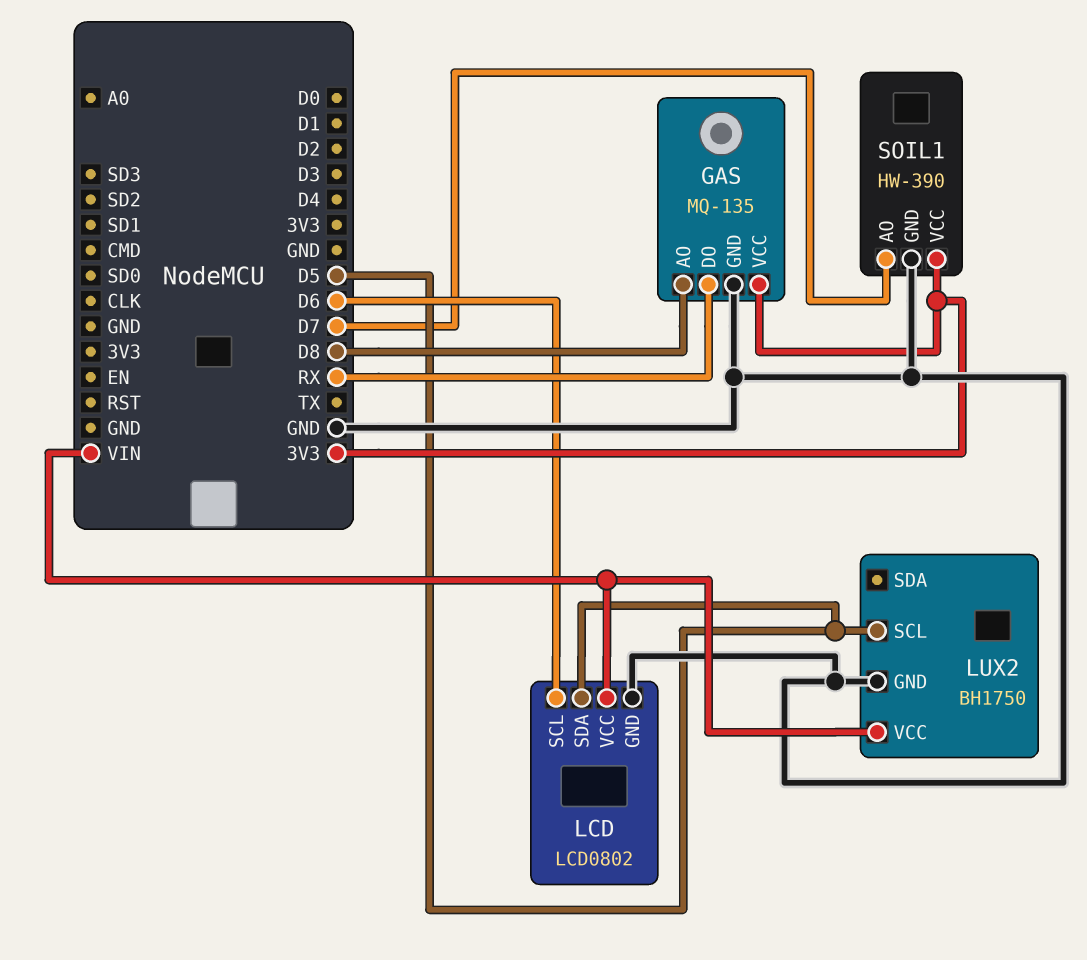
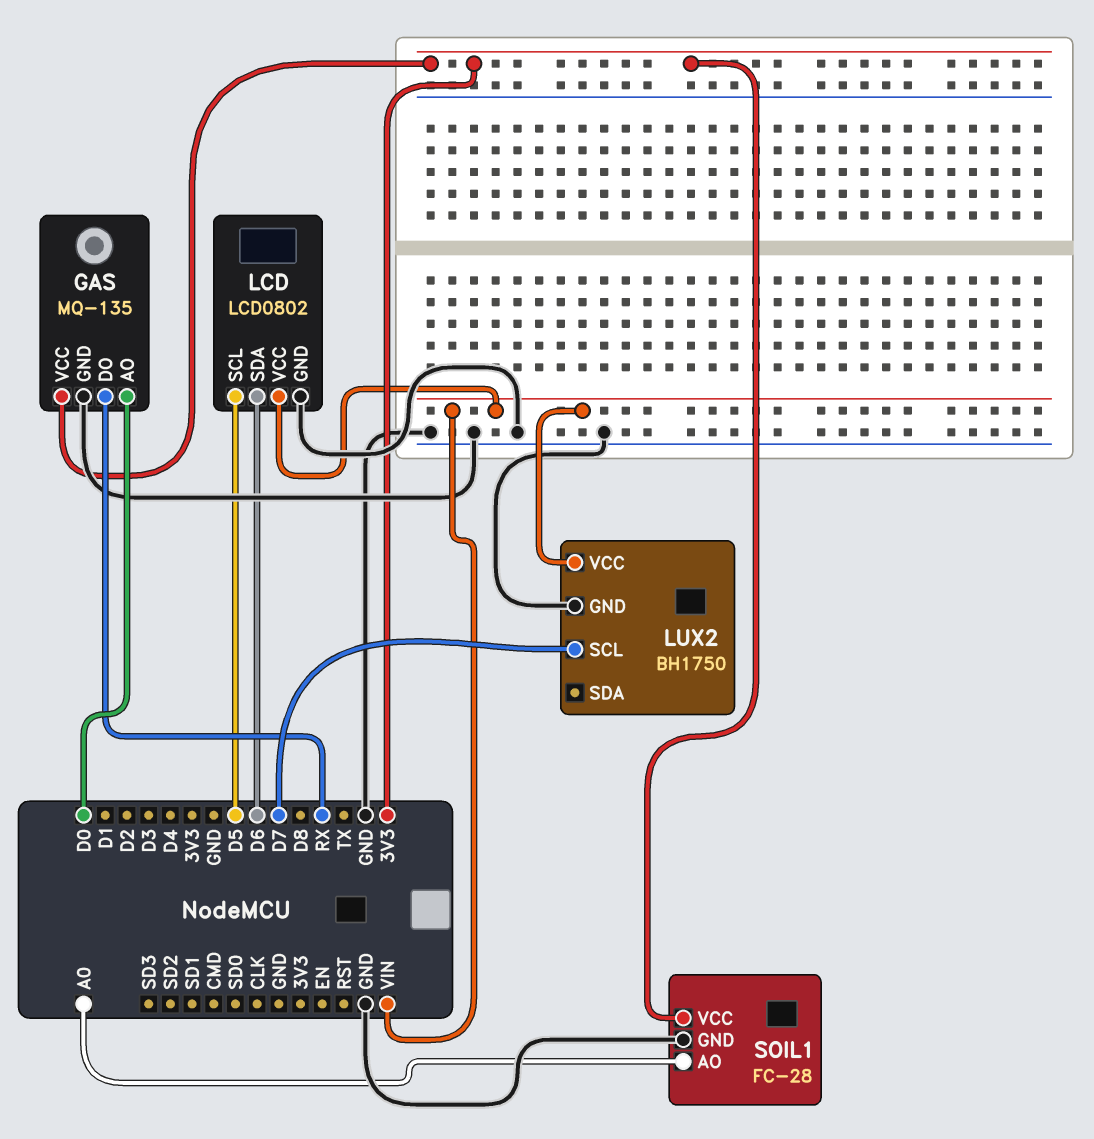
GAS pin AO: D8 -> D0
LCD pin SCL: D6 -> D5
LCD pin SDA: D5 -> D6
LUX2 pin SCL: D5 -> D7
SOIL1: HW-390 -> FC-28
SOIL1 pin AO: D7 -> A0

